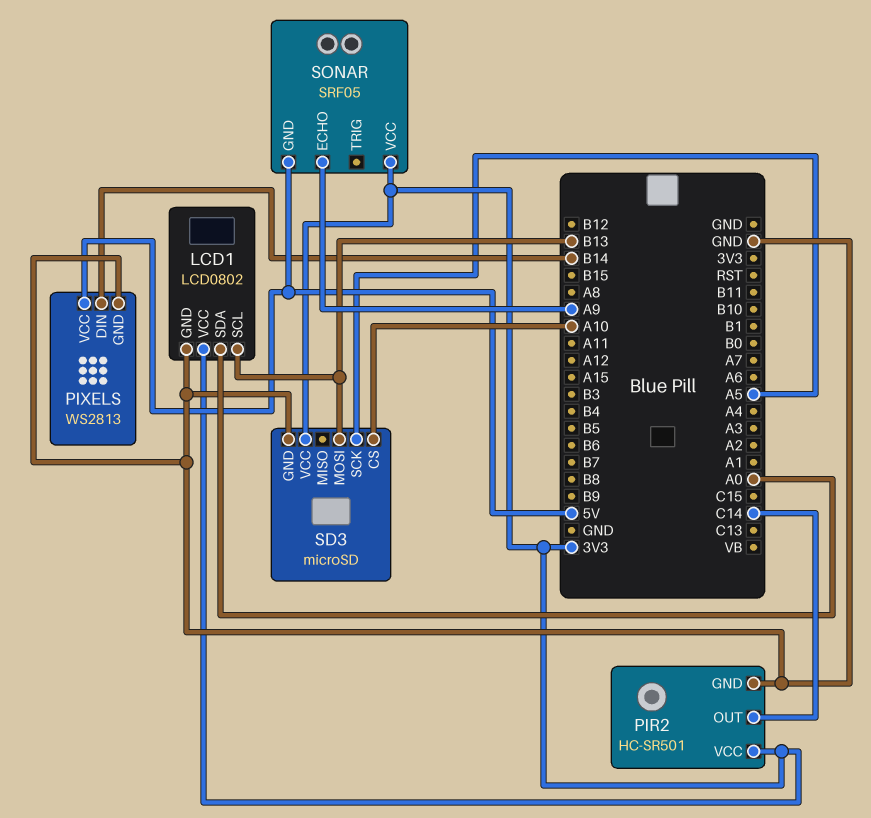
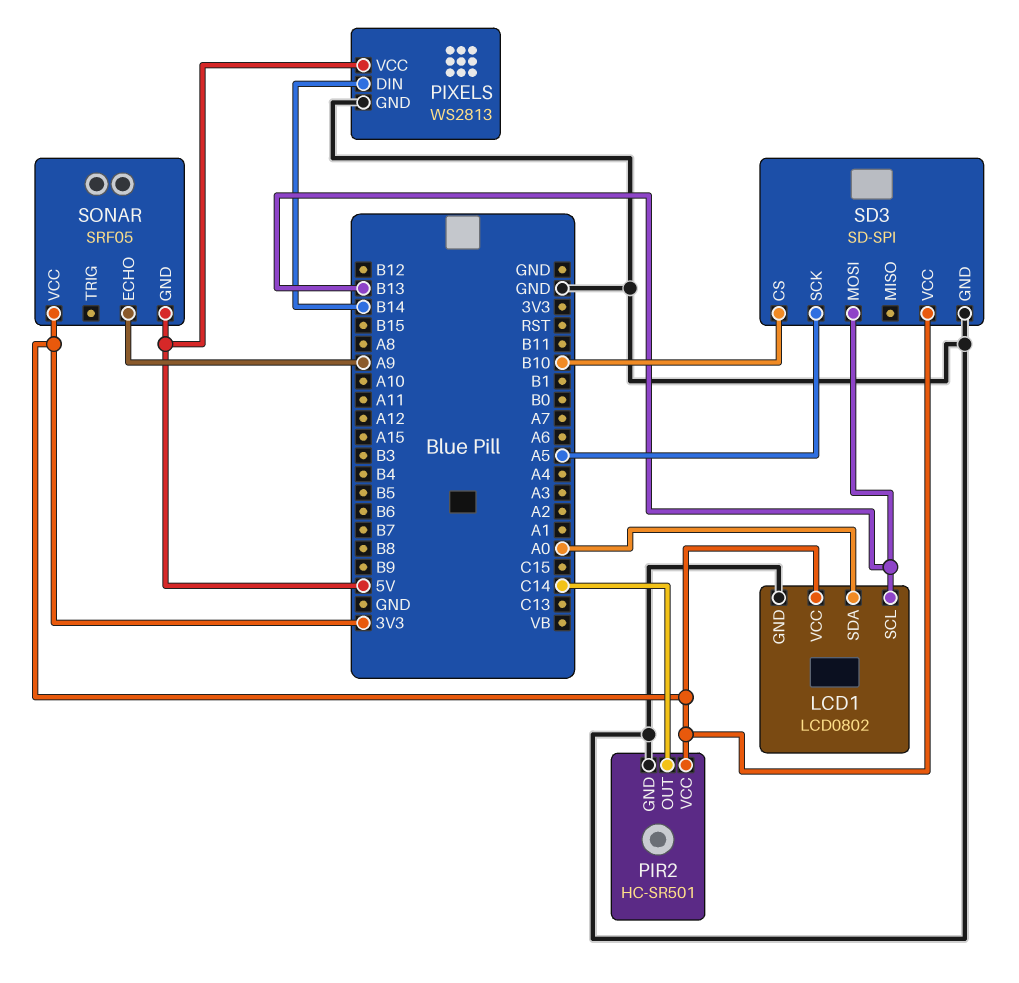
SD3: microSD -> SD-SPI
SD3 pin CS: A10 -> B10

